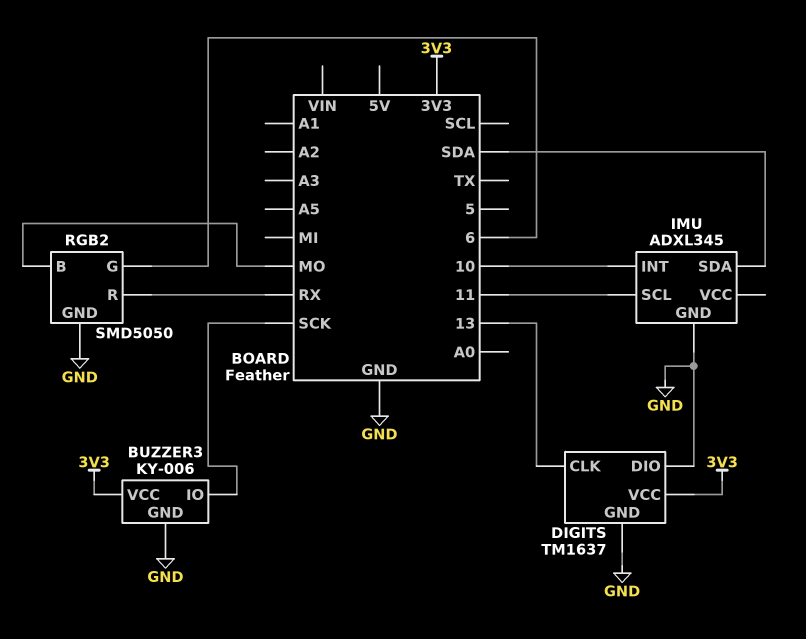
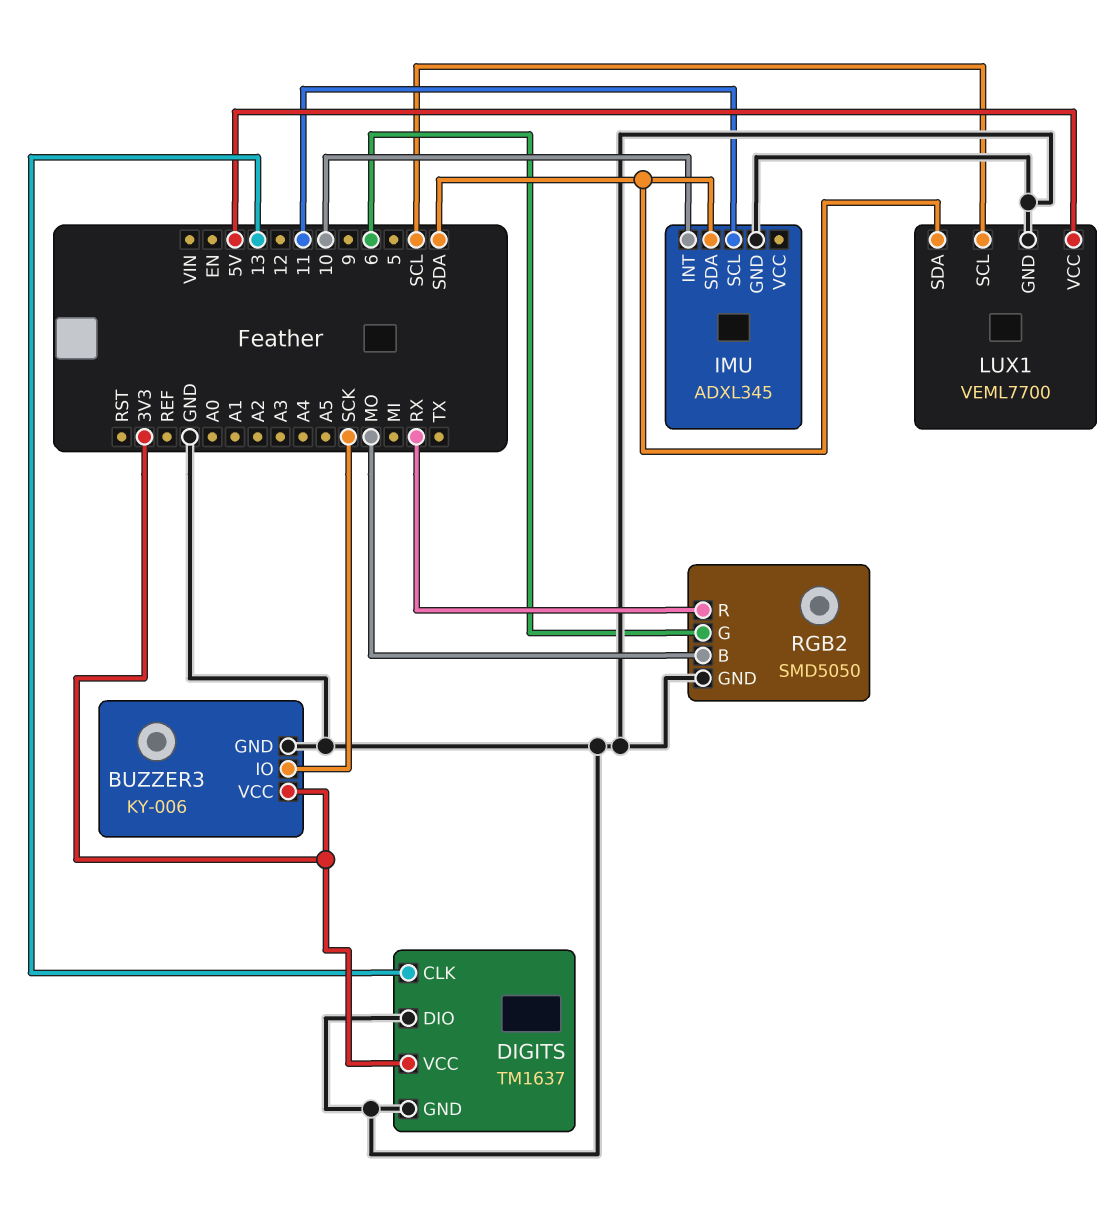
LUX1: none -> VEML7700
LUX1 pin GND: none -> GND
LUX1 pin SCL: none -> SCL
LUX1 pin SDA: none -> SDA
LUX1 pin VCC: none -> 5V

